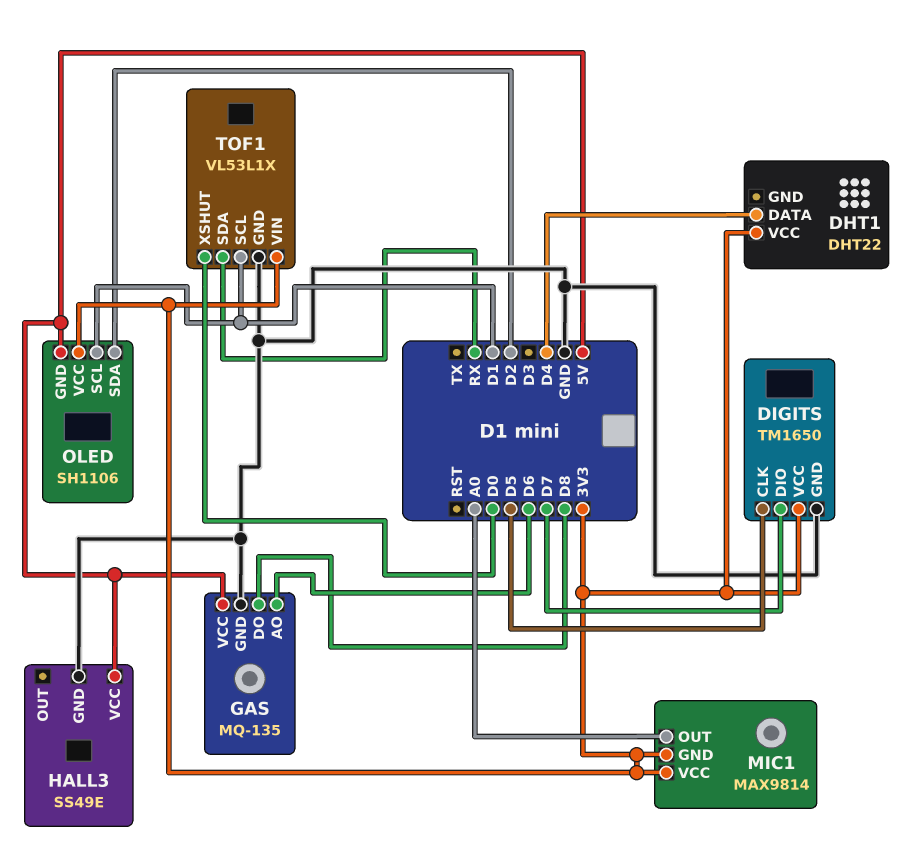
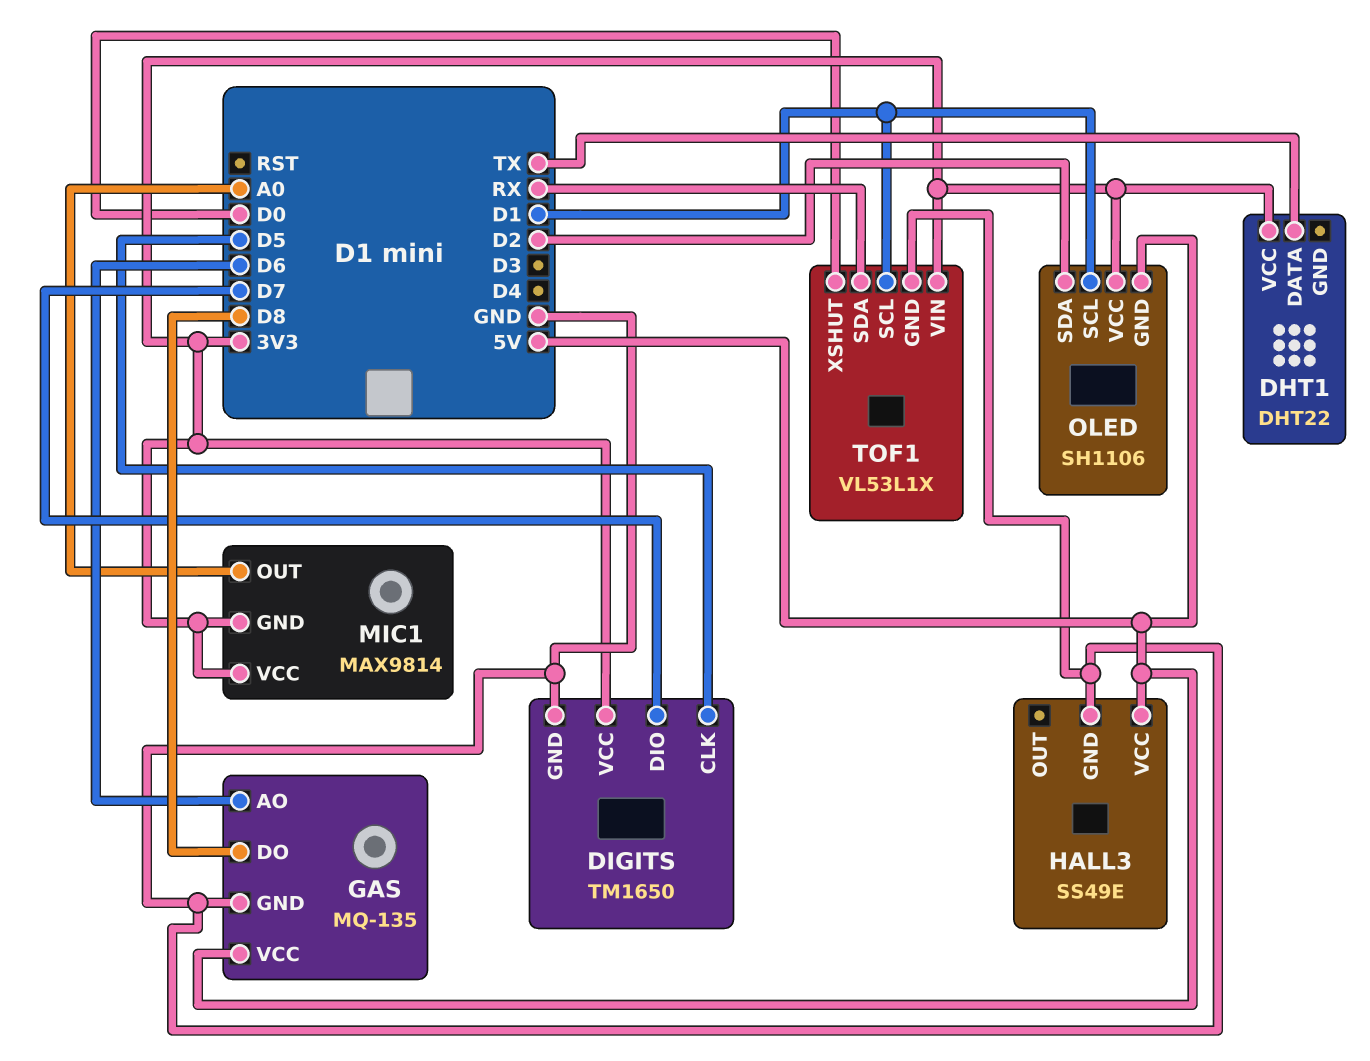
DHT1 pin DATA: D4 -> TX

